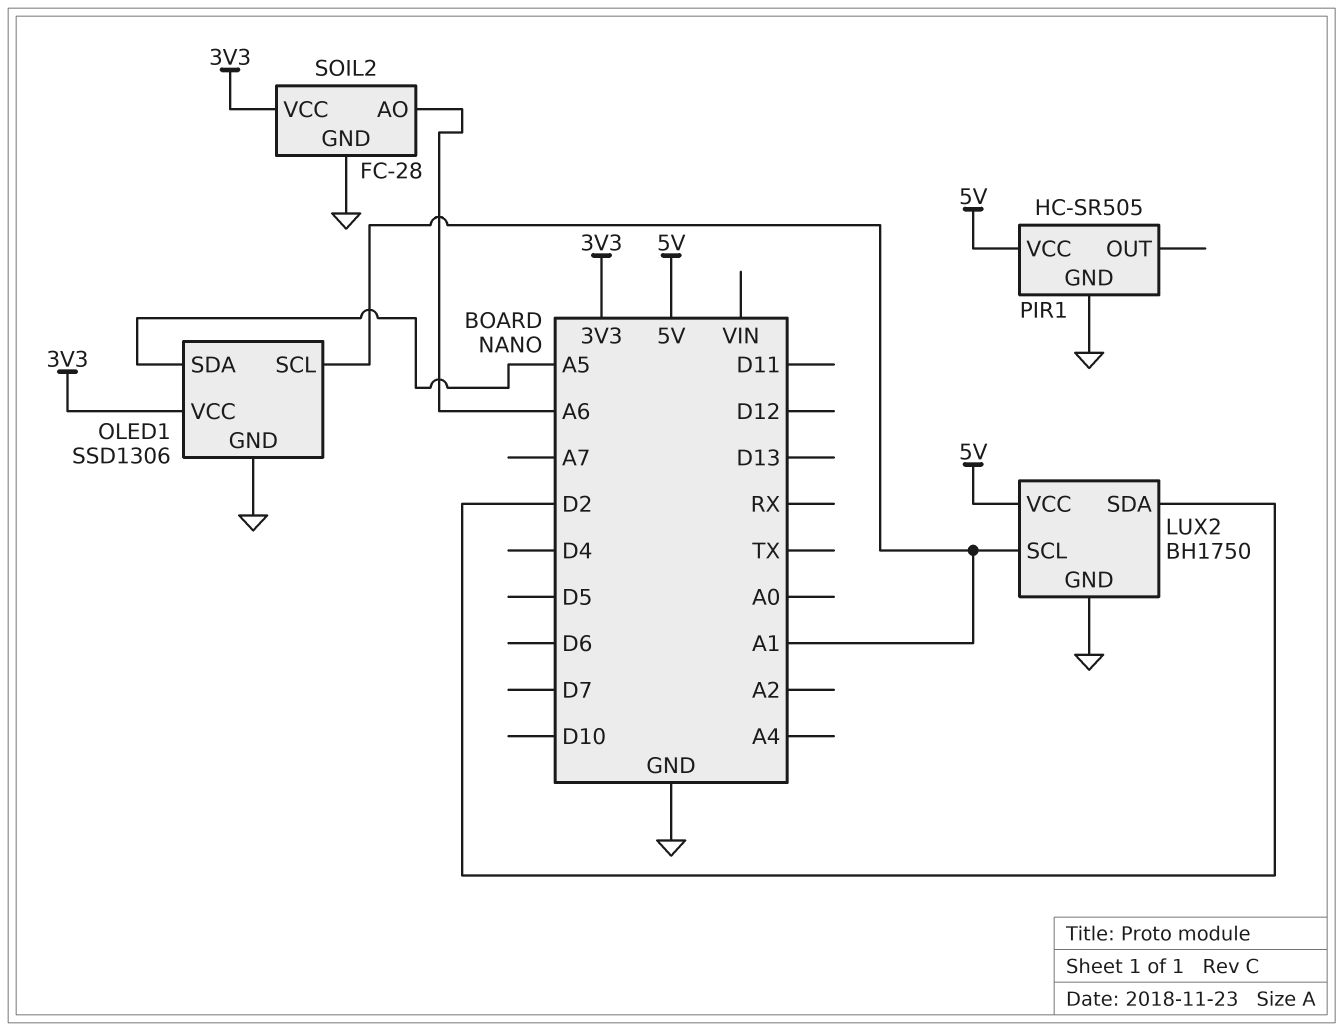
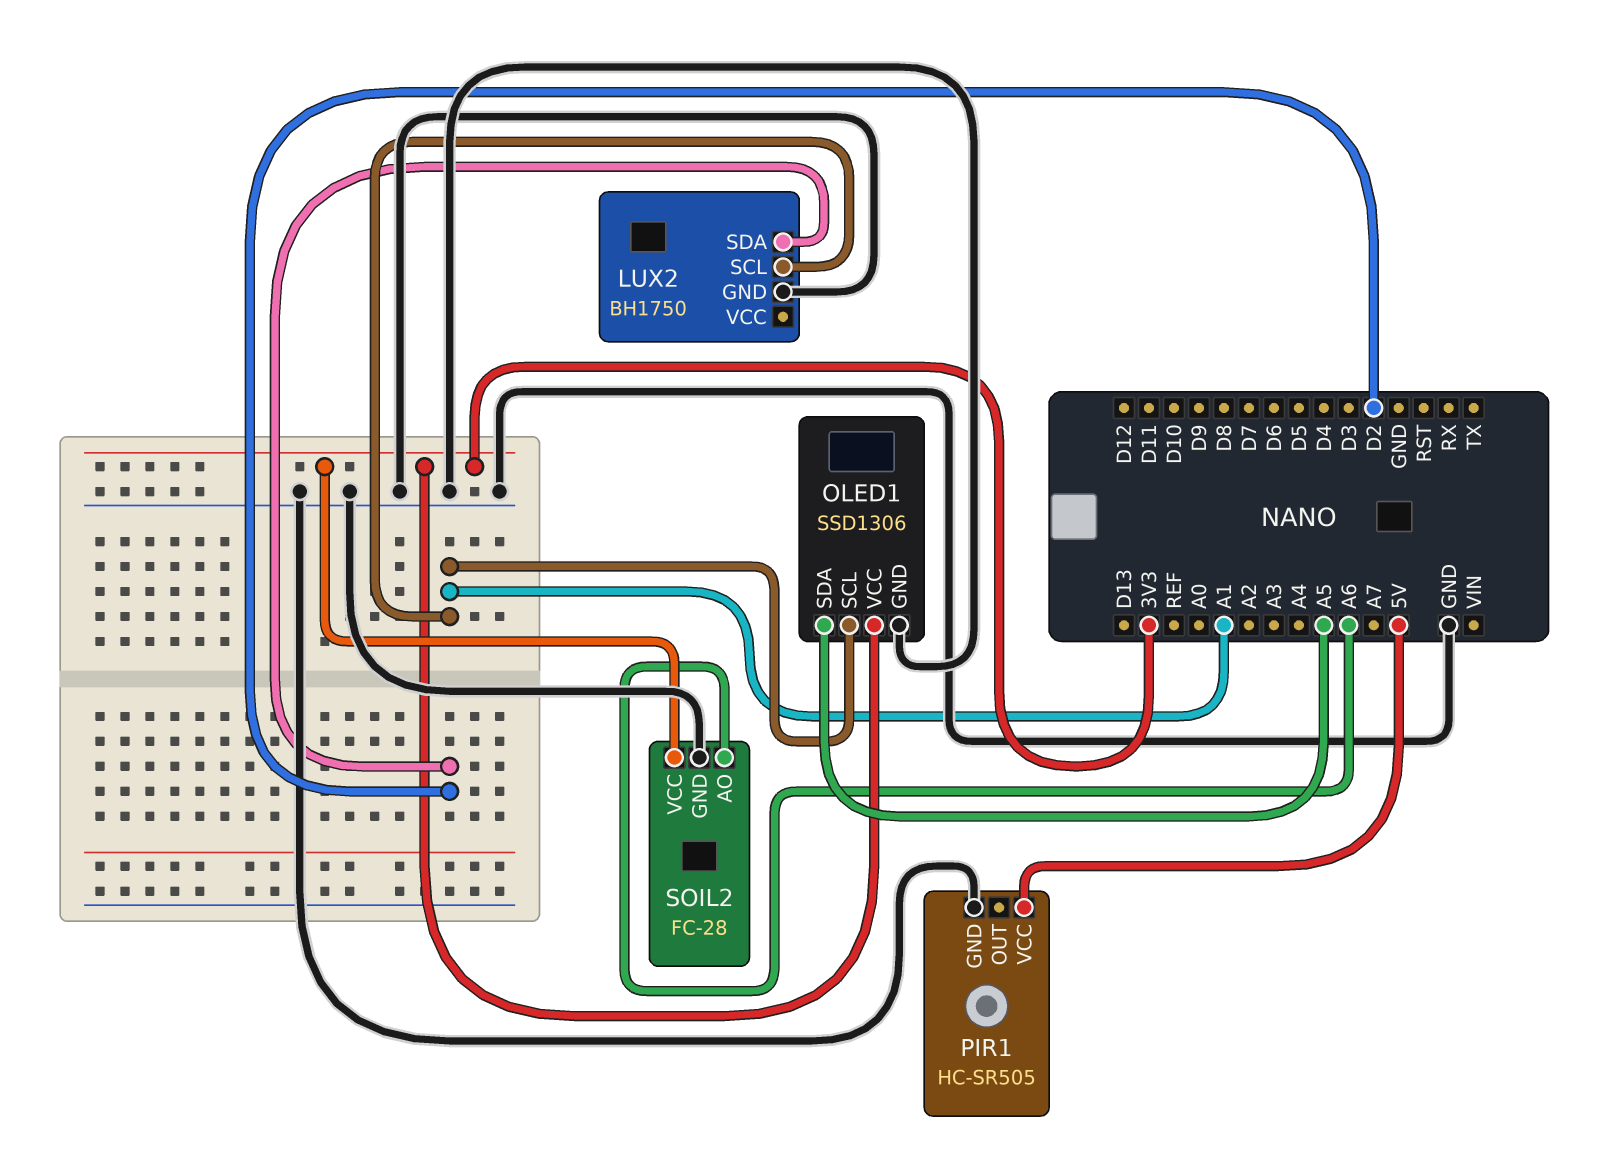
LUX2 pin VCC: 5V -> none

